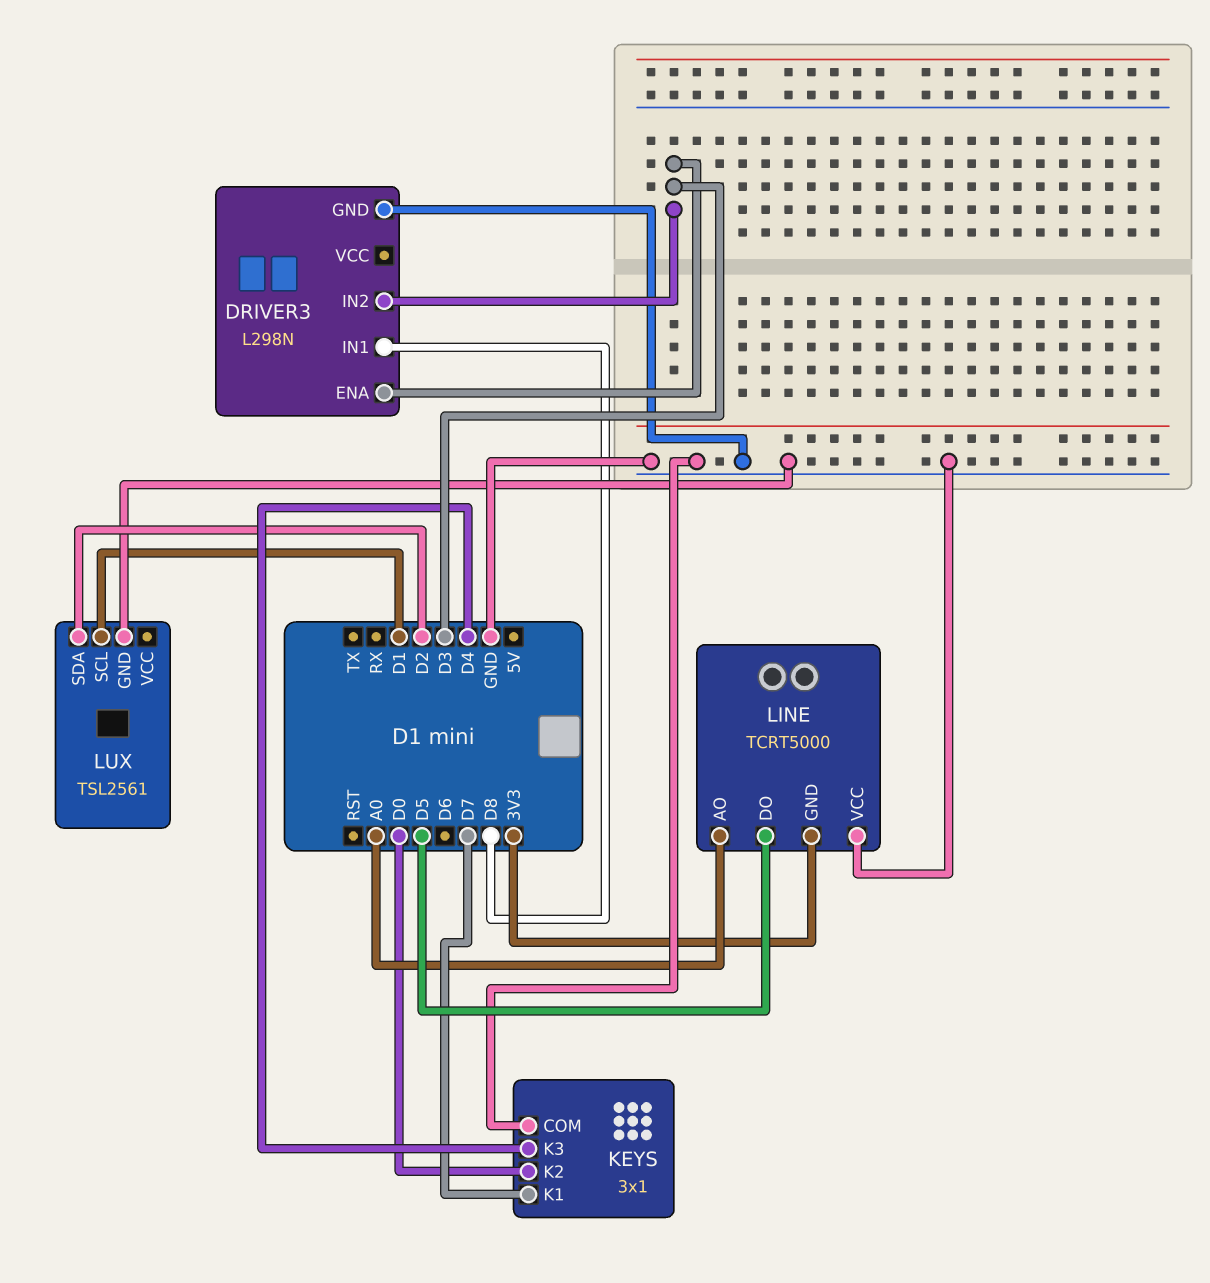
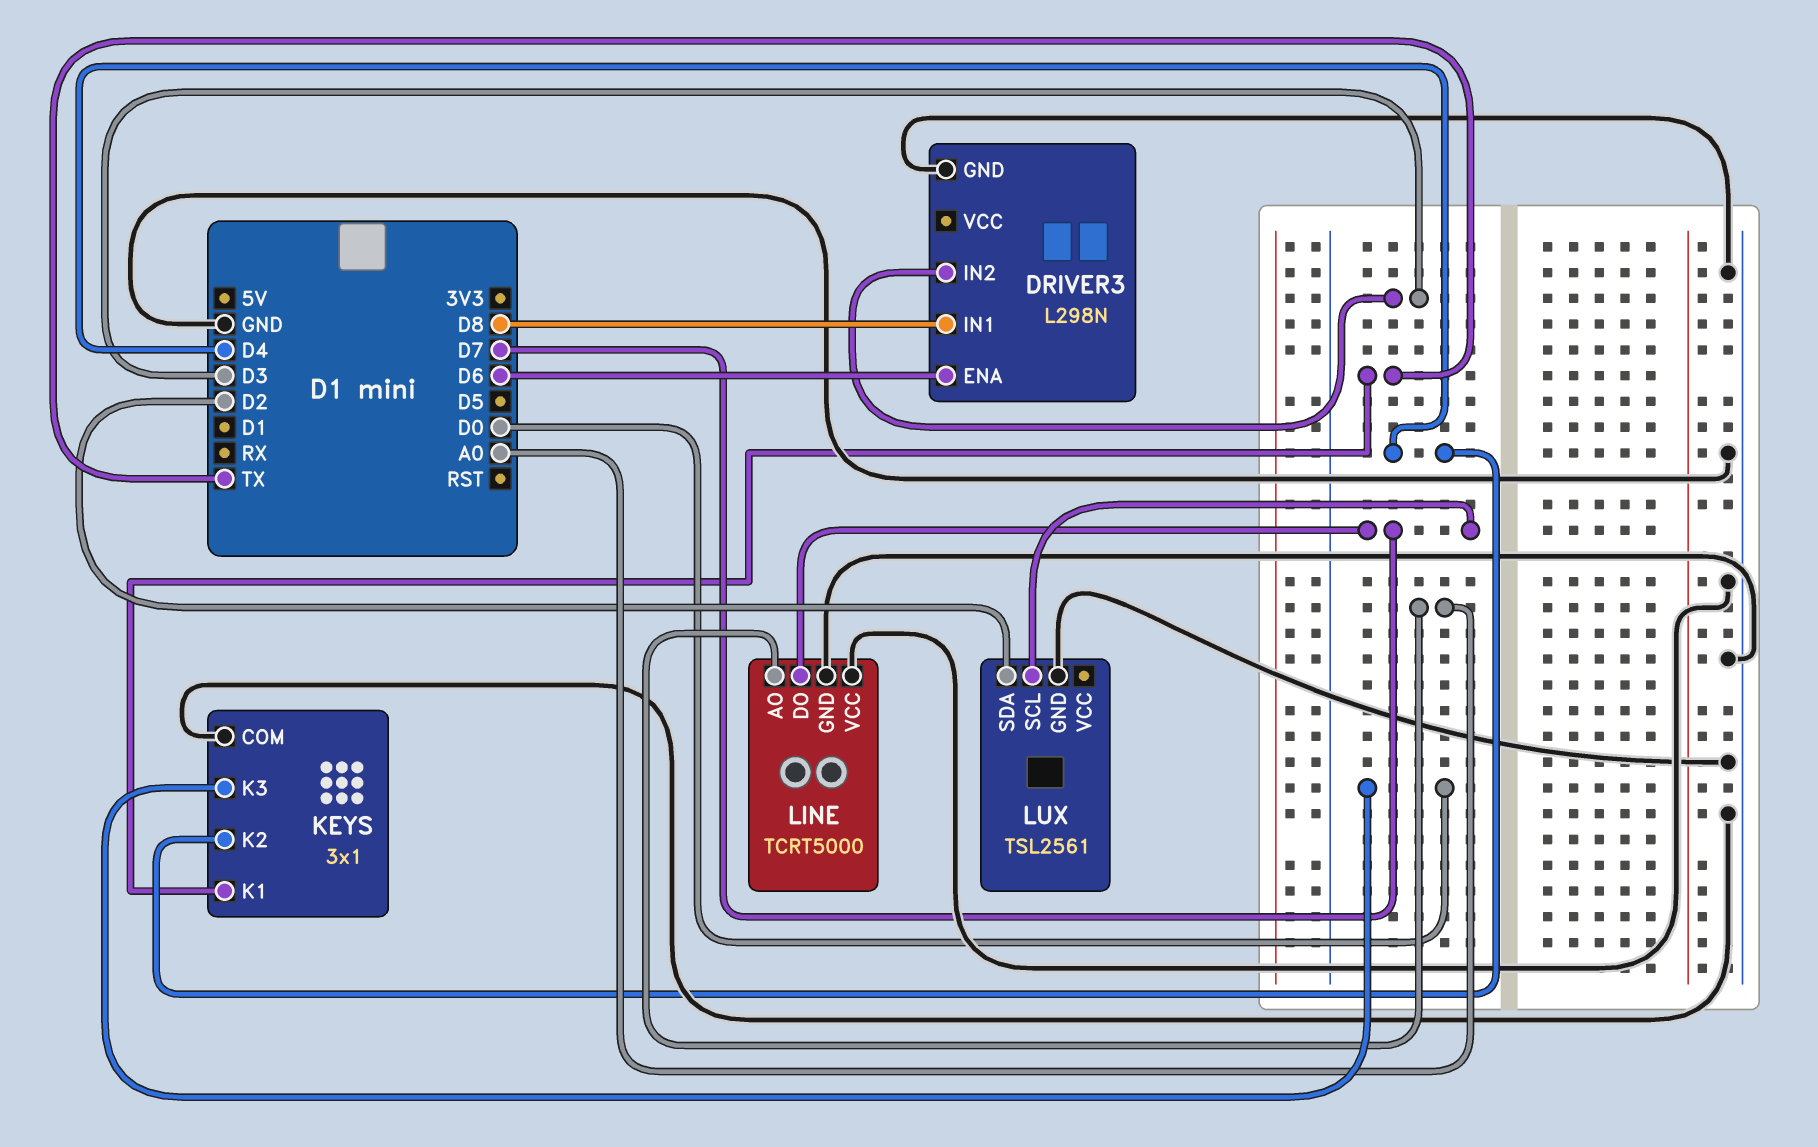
DRIVER3 pin ENA: D3 -> D6
KEYS pin K1: D7 -> TX
KEYS pin K2: D0 -> D4
KEYS pin K3: D4 -> D0
LINE pin DO: D5 -> D7
LINE pin GND: 3V3 -> GND
LUX pin SCL: D1 -> D7

